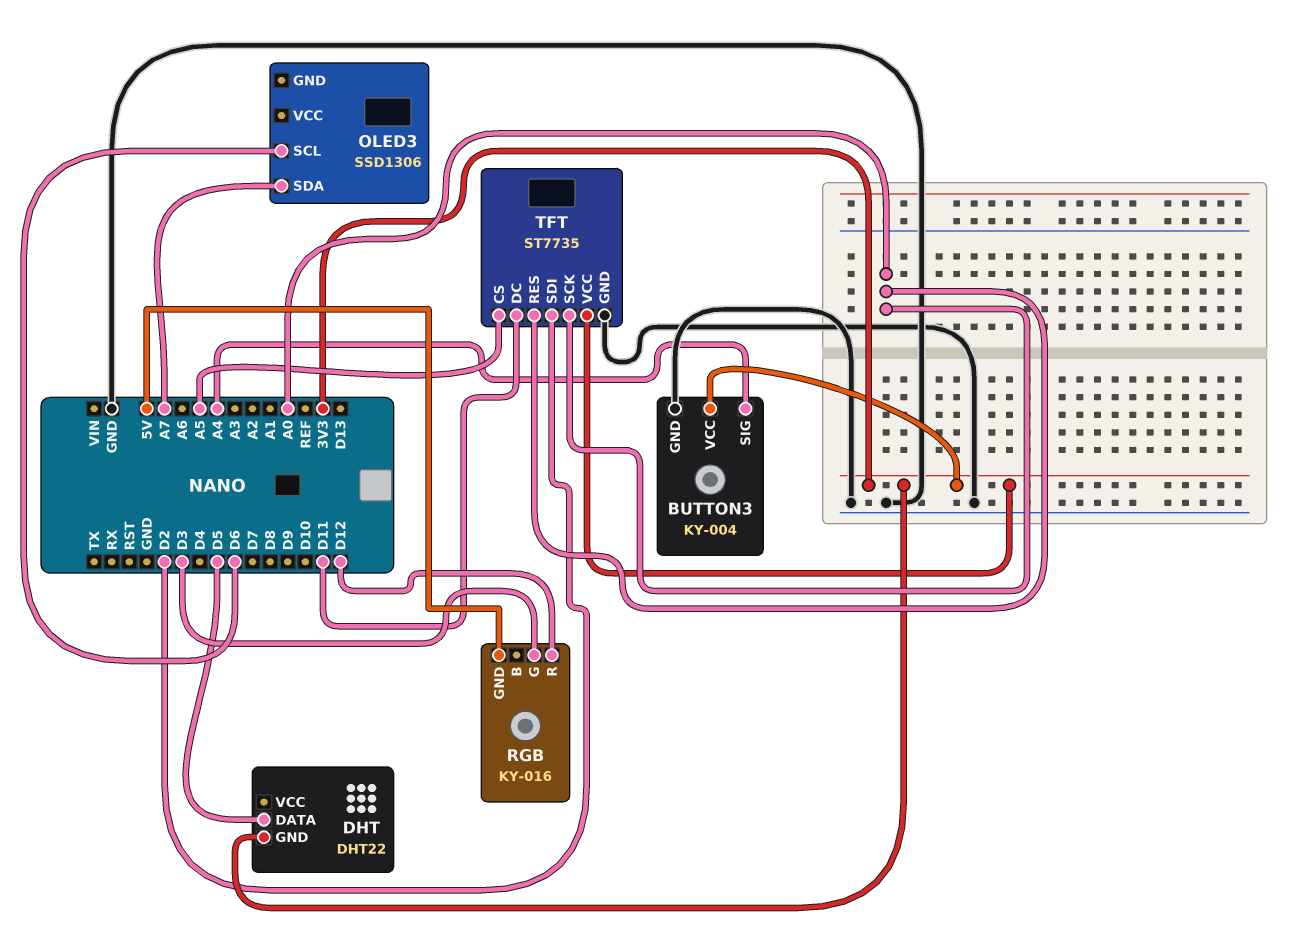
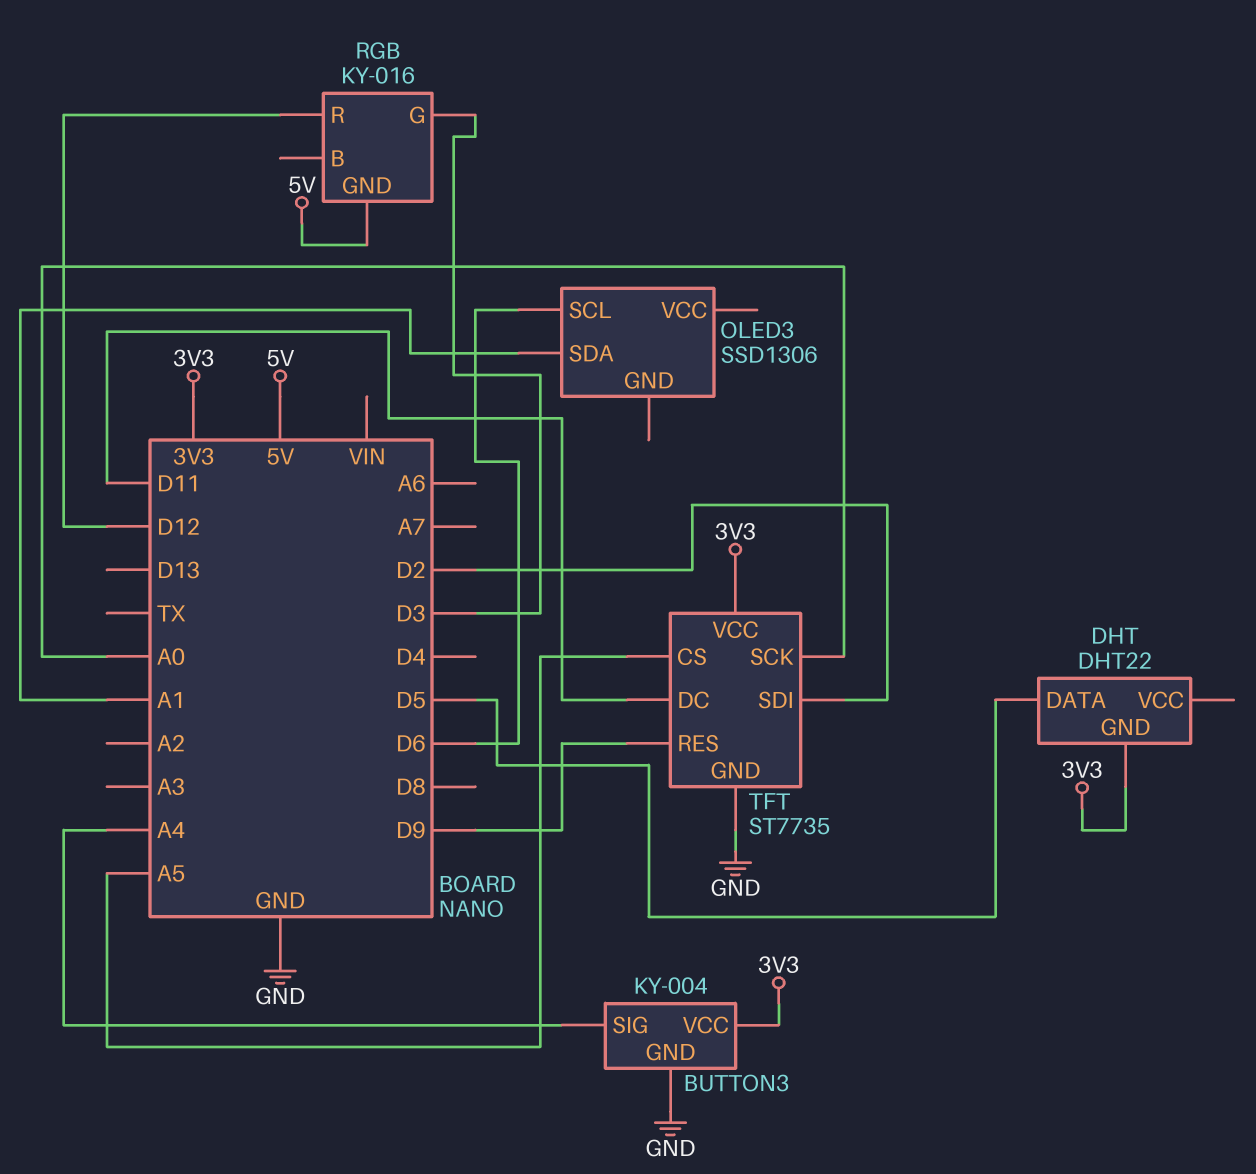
OLED3 pin SDA: A7 -> A1
TFT pin RES: A0 -> D9

